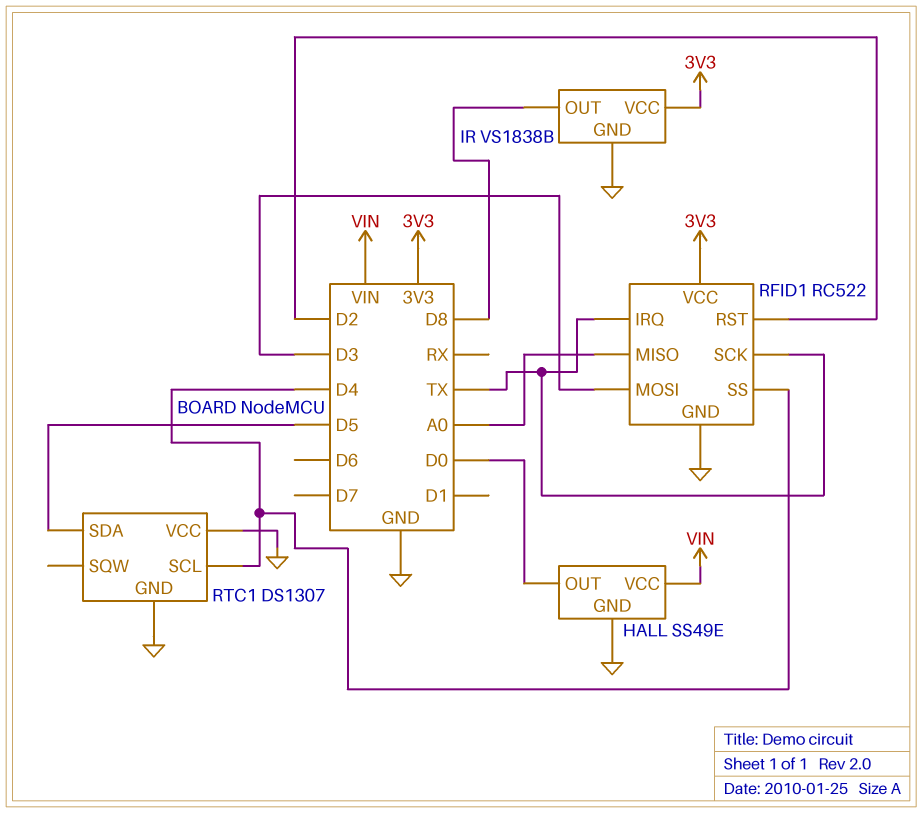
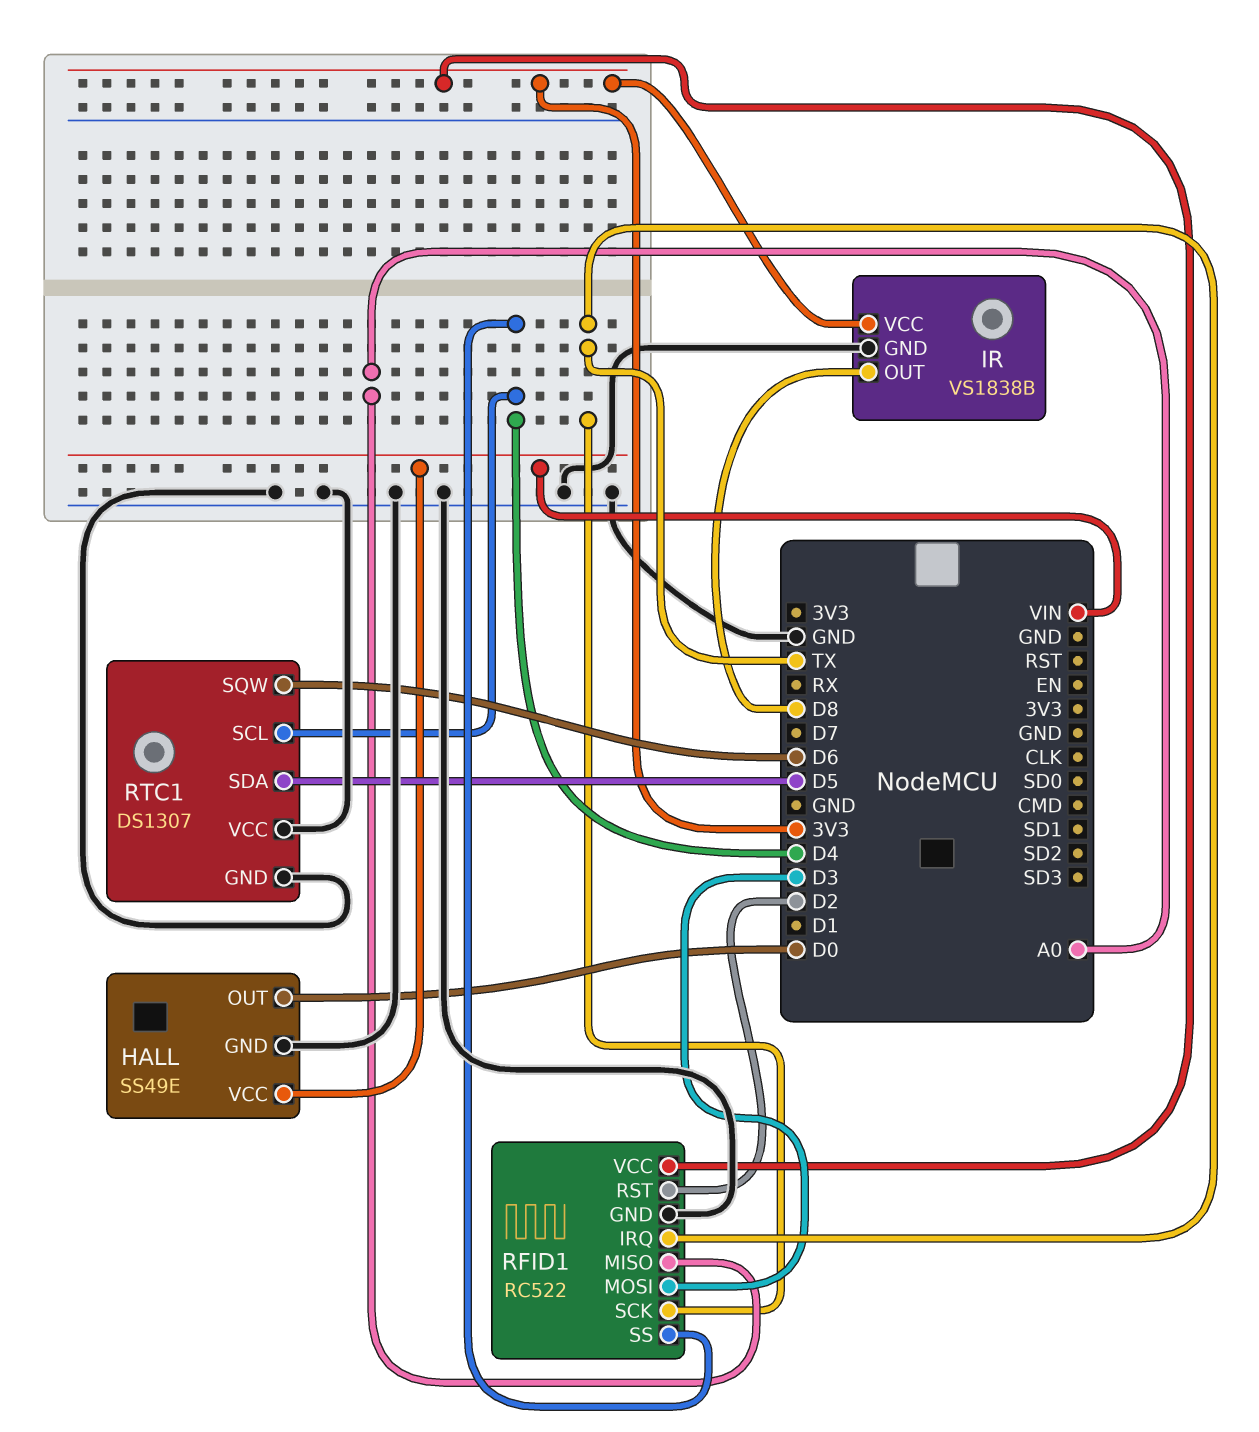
RTC1 pin SQW: none -> D6

